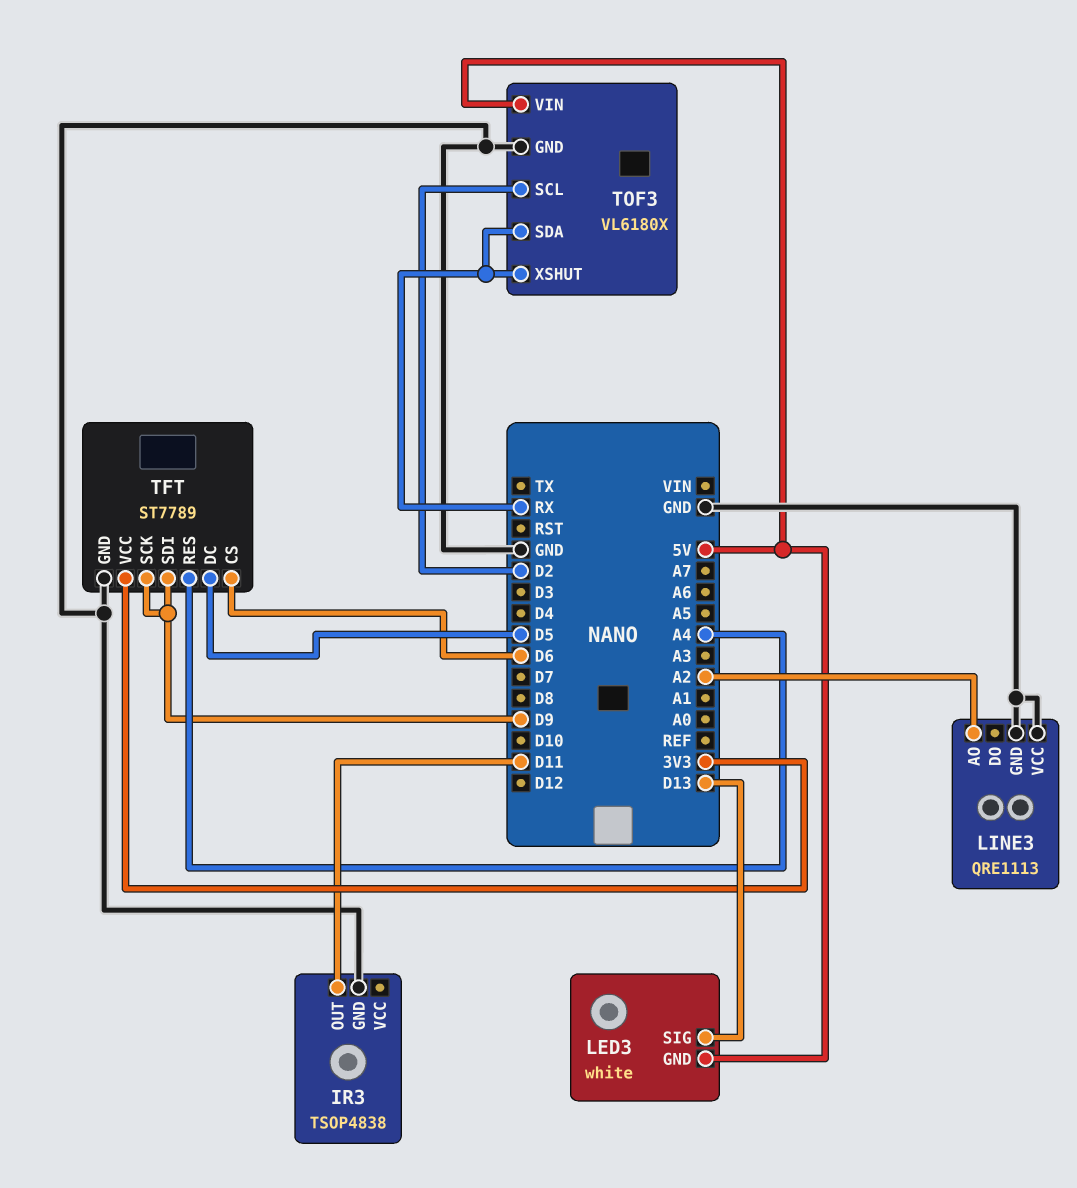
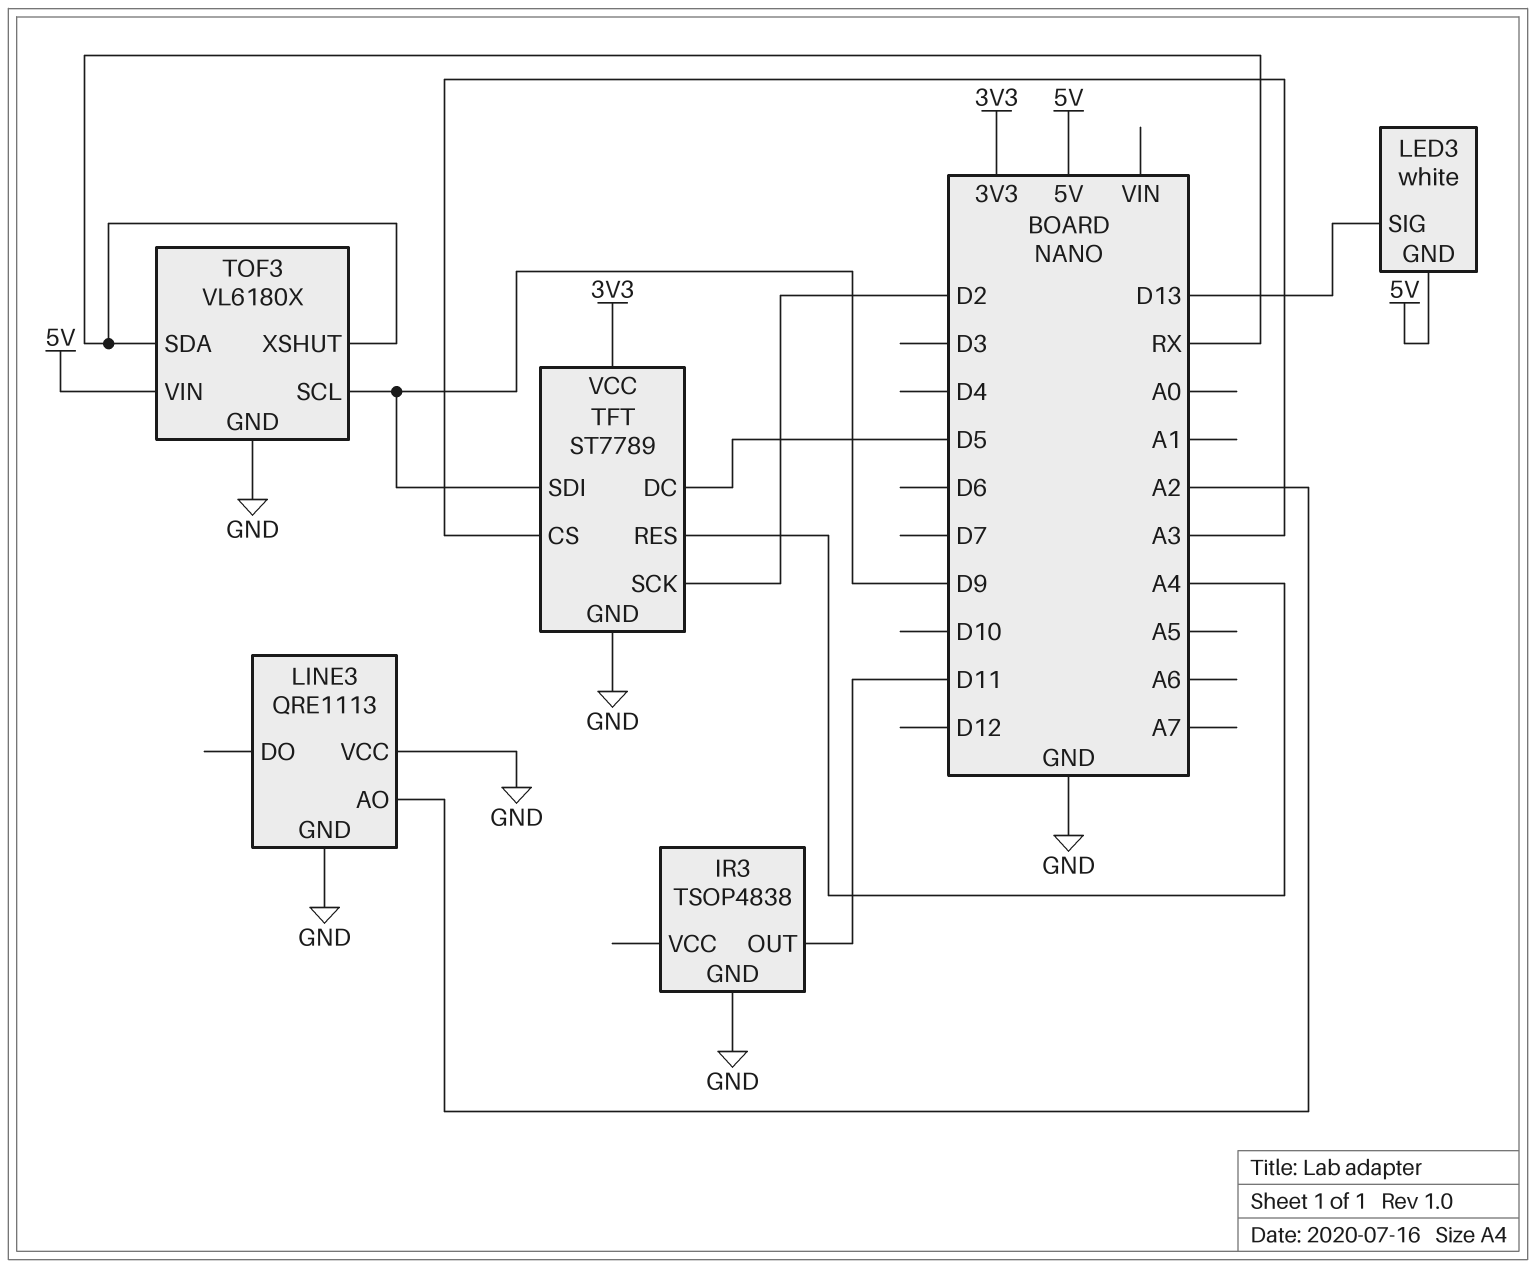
TFT pin CS: D6 -> A3
TFT pin SCK: D9 -> D2
TOF3 pin SCL: D2 -> D9

